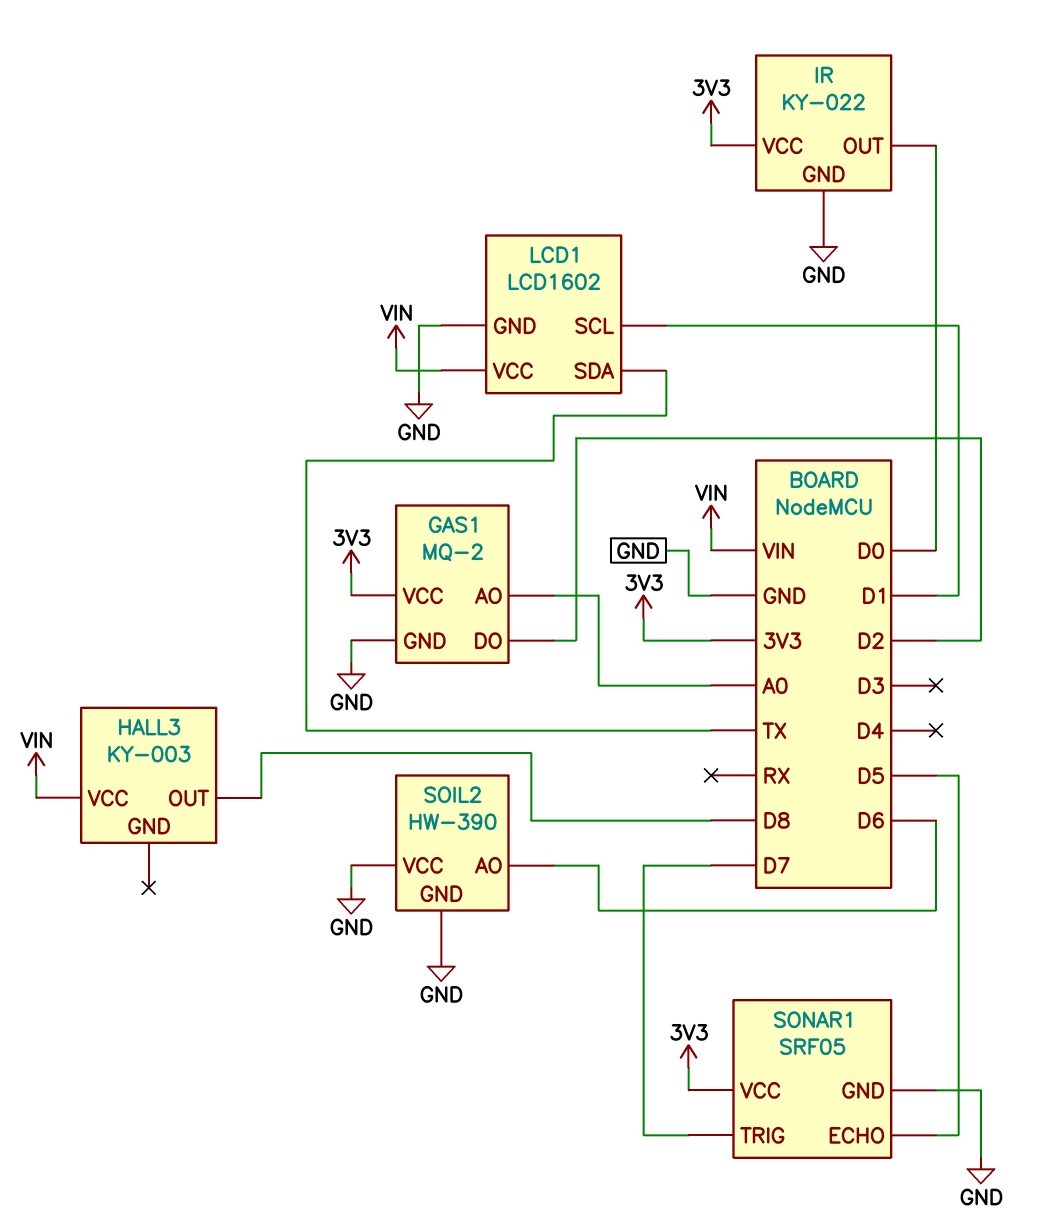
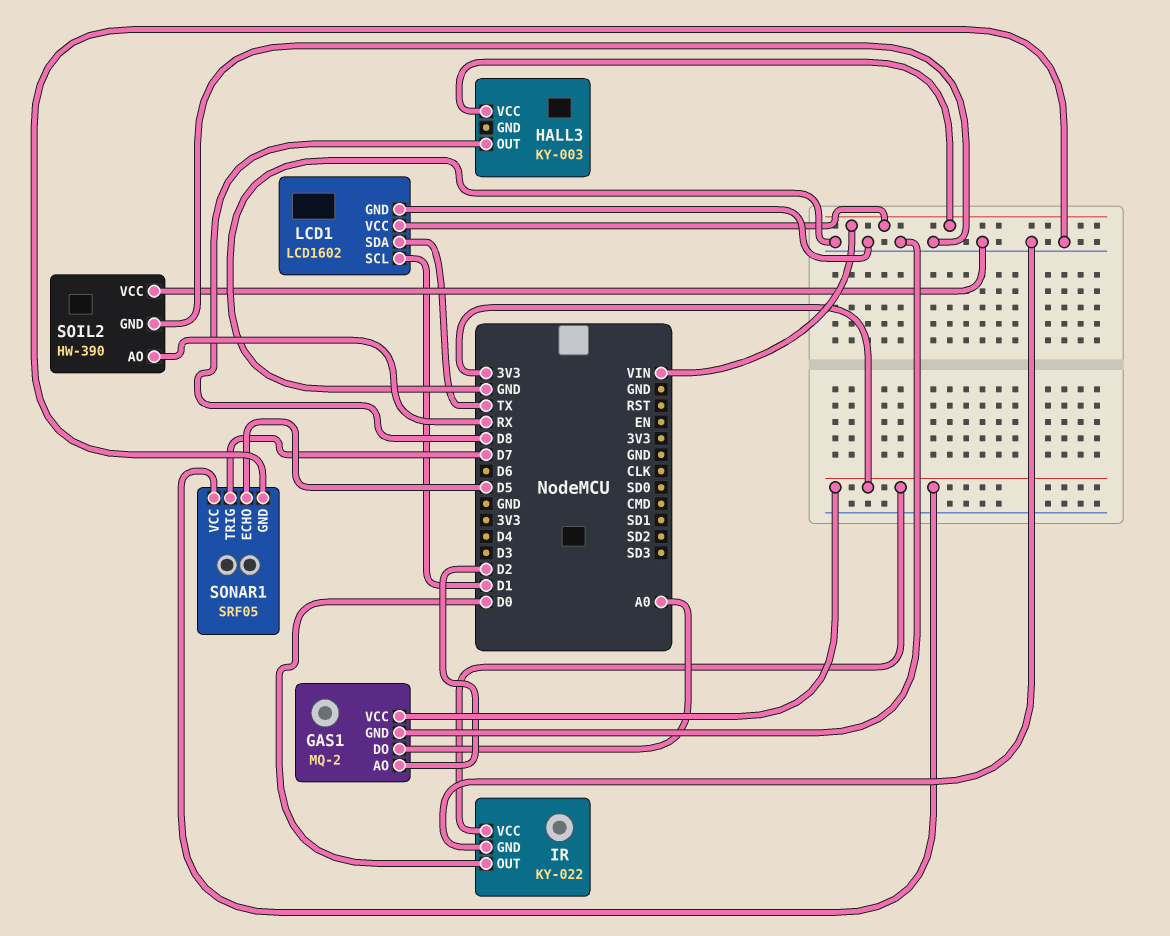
GAS1 pin AO: A0 -> D2
GAS1 pin DO: D2 -> A0
SOIL2 pin AO: D6 -> RX

